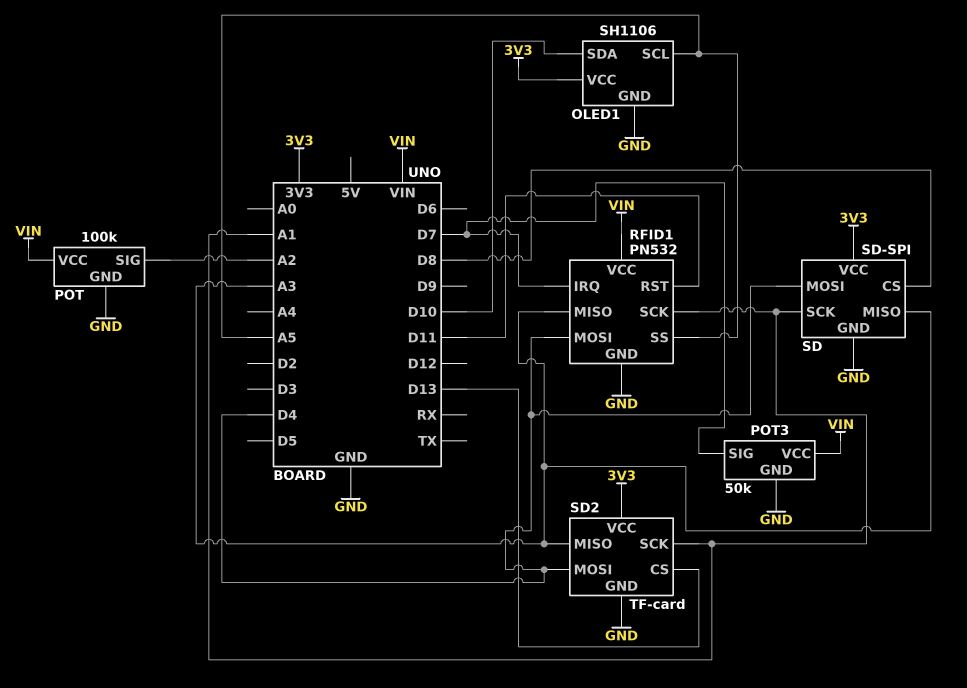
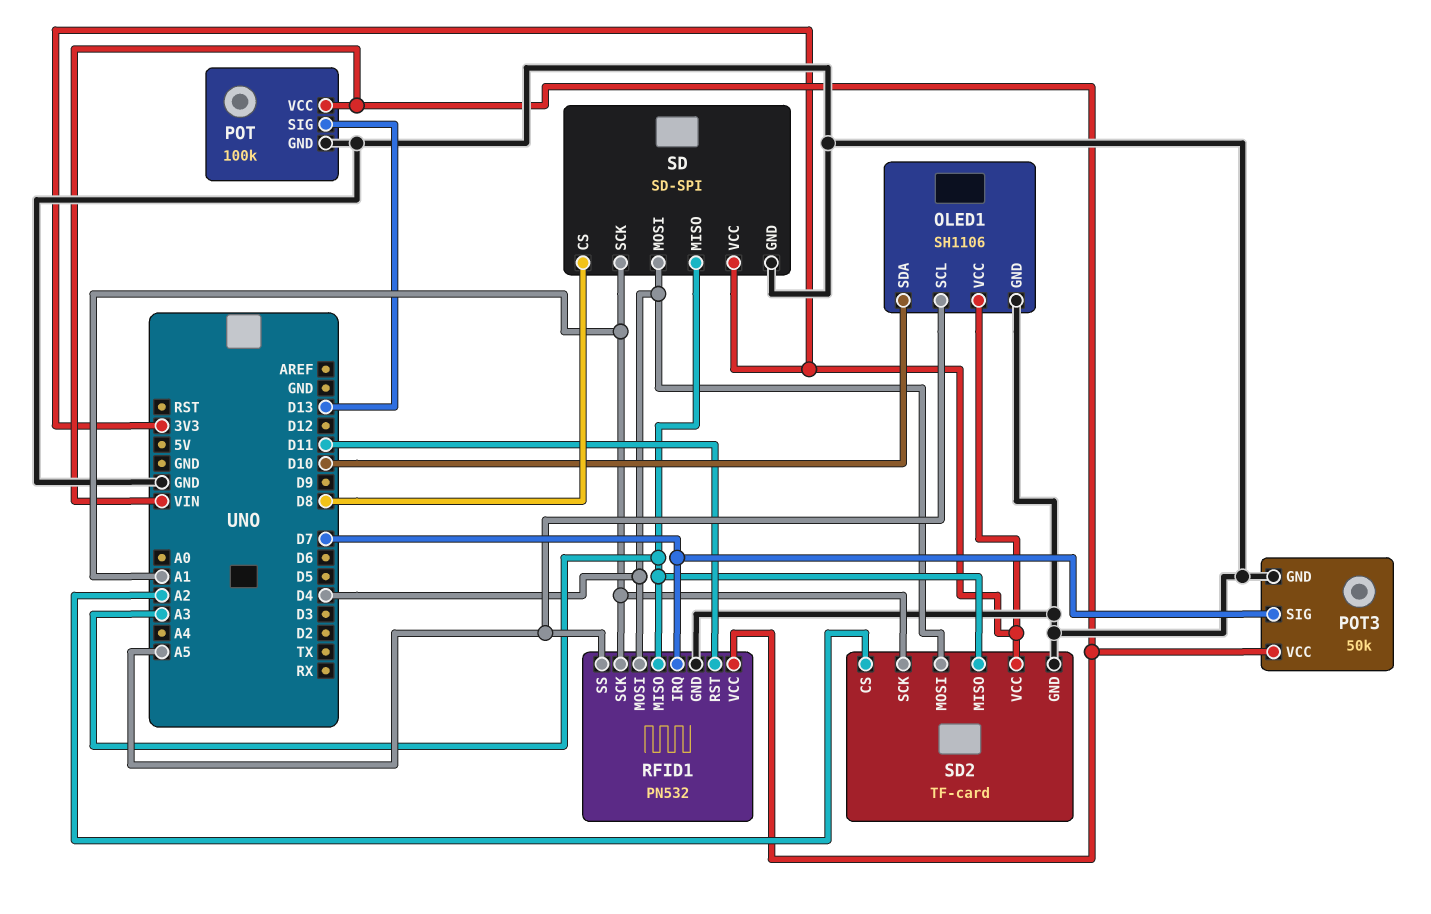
POT pin SIG: A2 -> D13
SD2 pin CS: D13 -> A2

